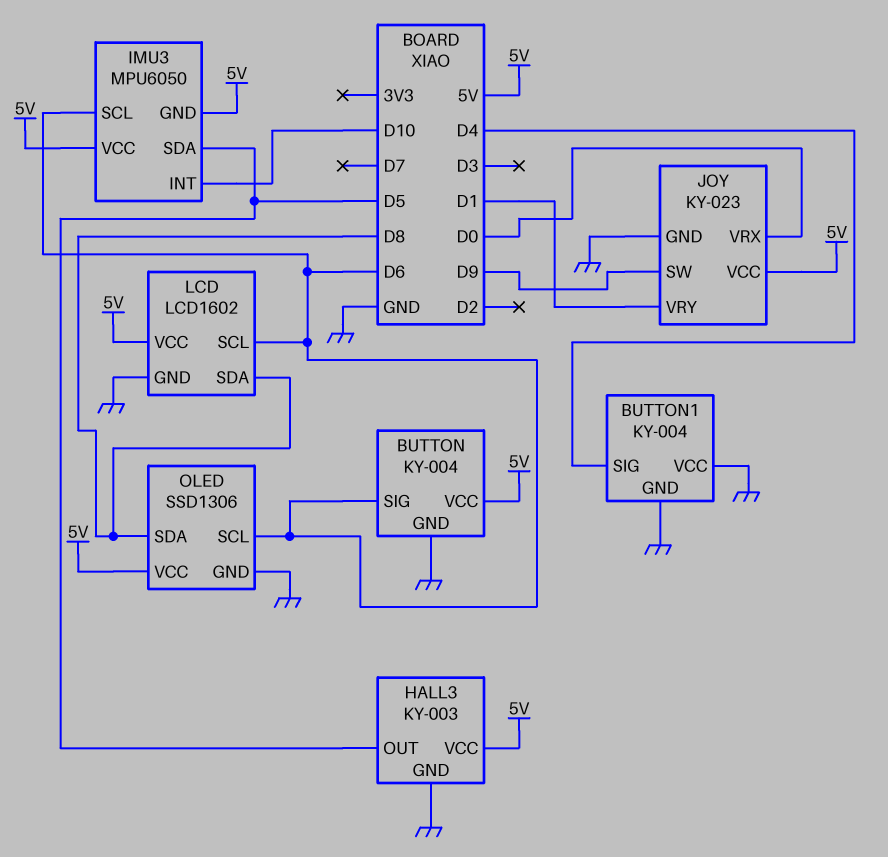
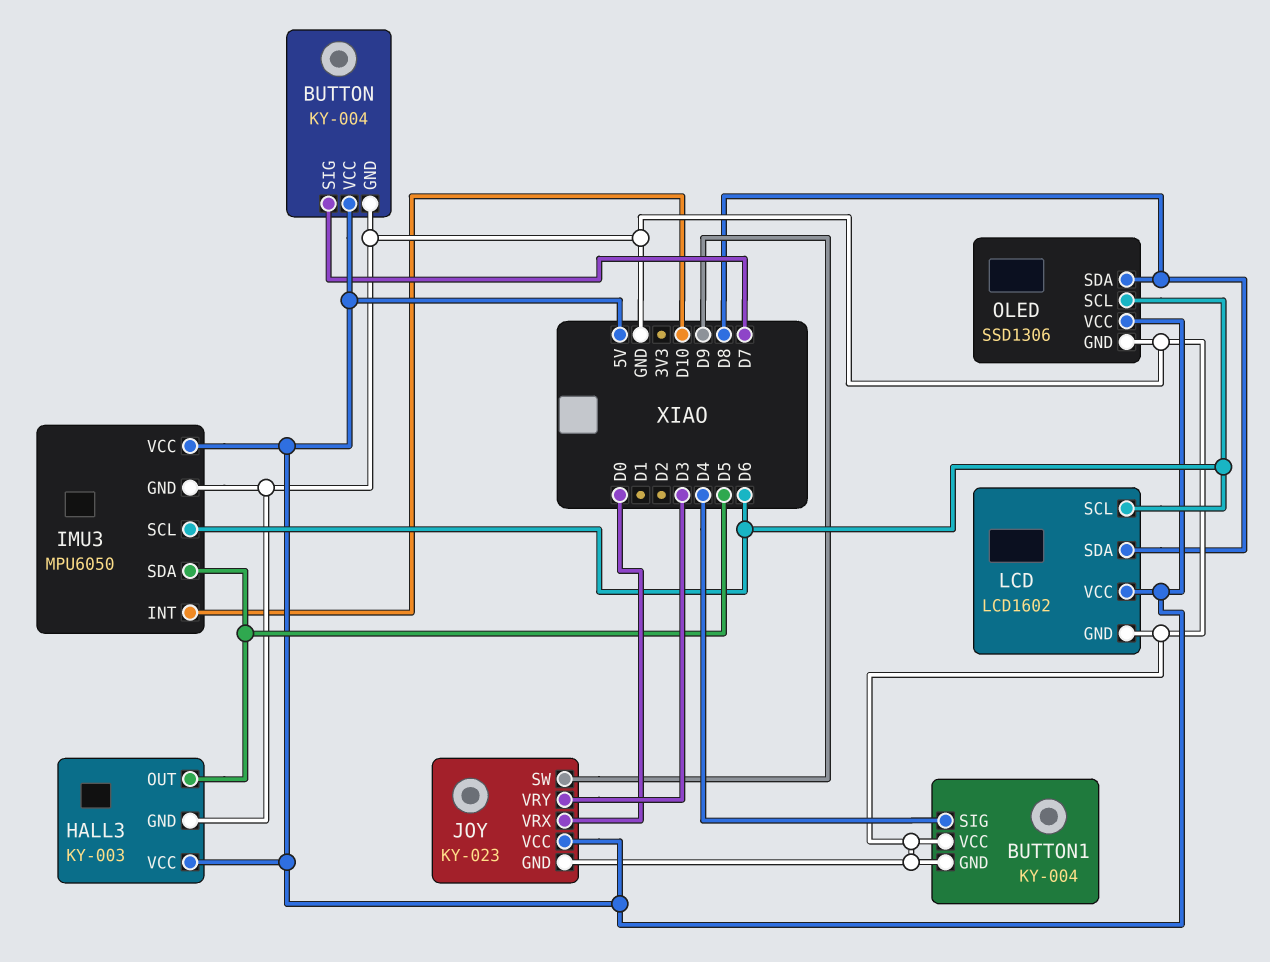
BUTTON pin SIG: D6 -> D7
IMU3 pin GND: 5V -> GND
JOY pin VRY: D1 -> D3

